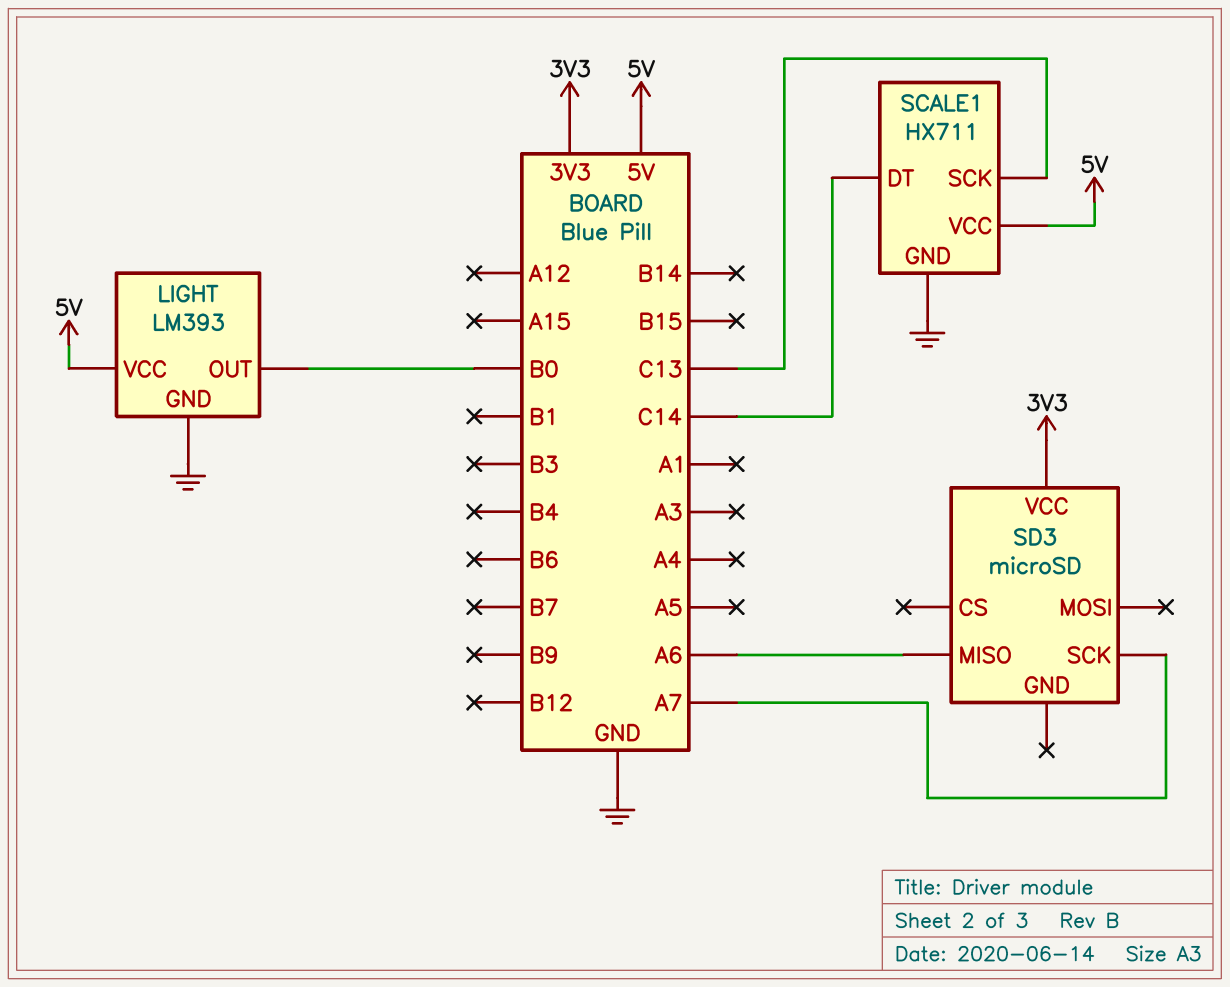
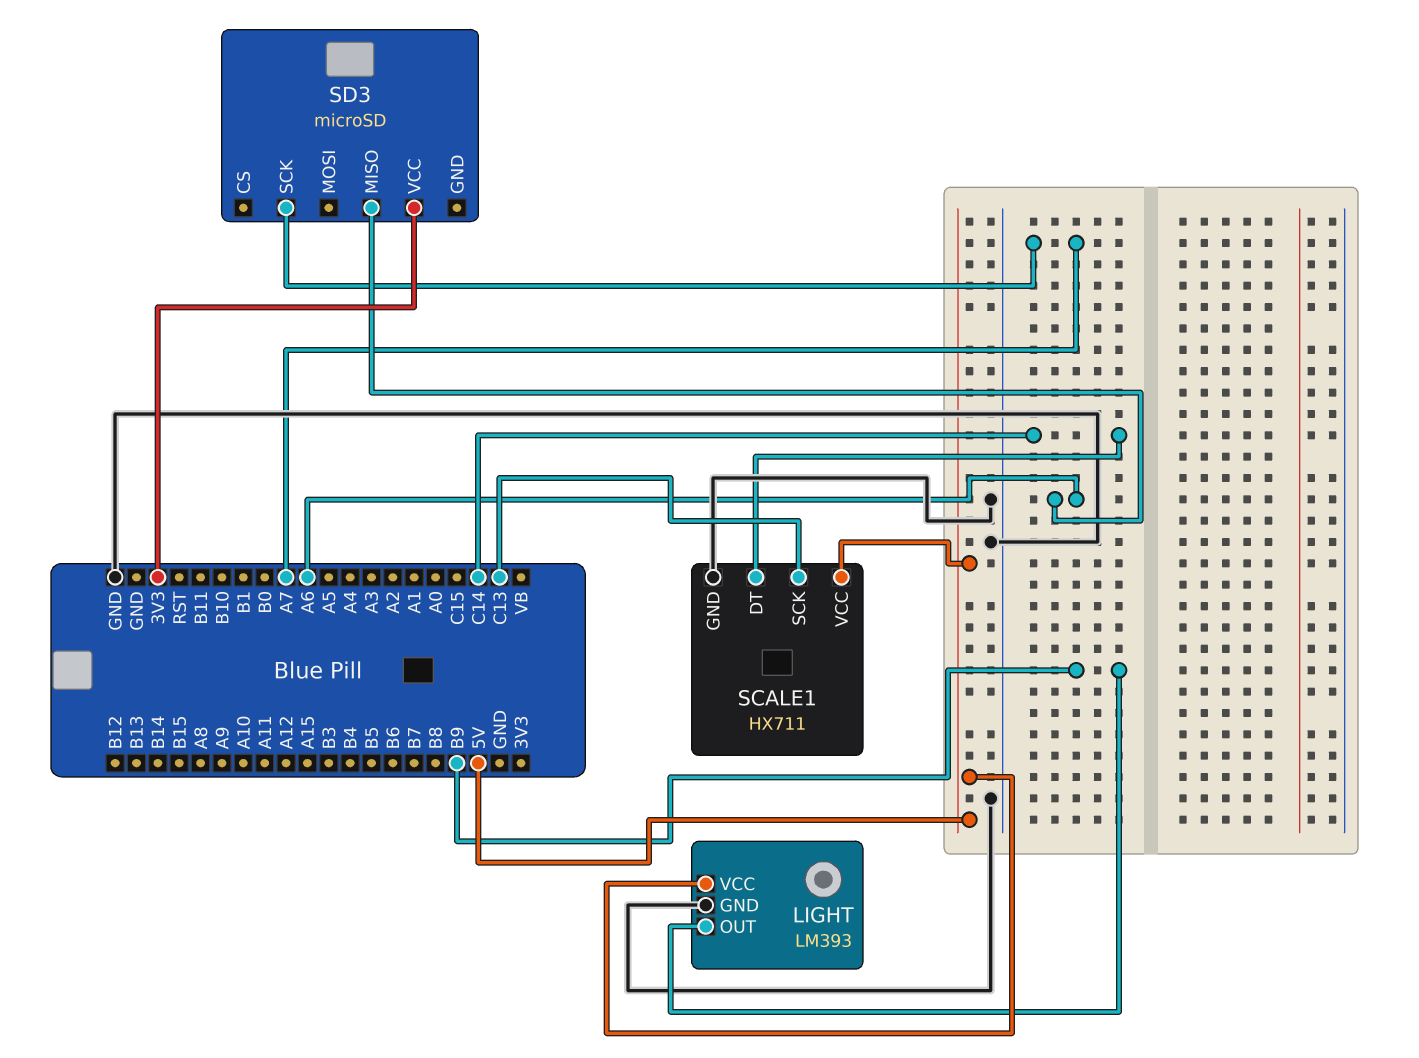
LIGHT pin OUT: B0 -> B9

